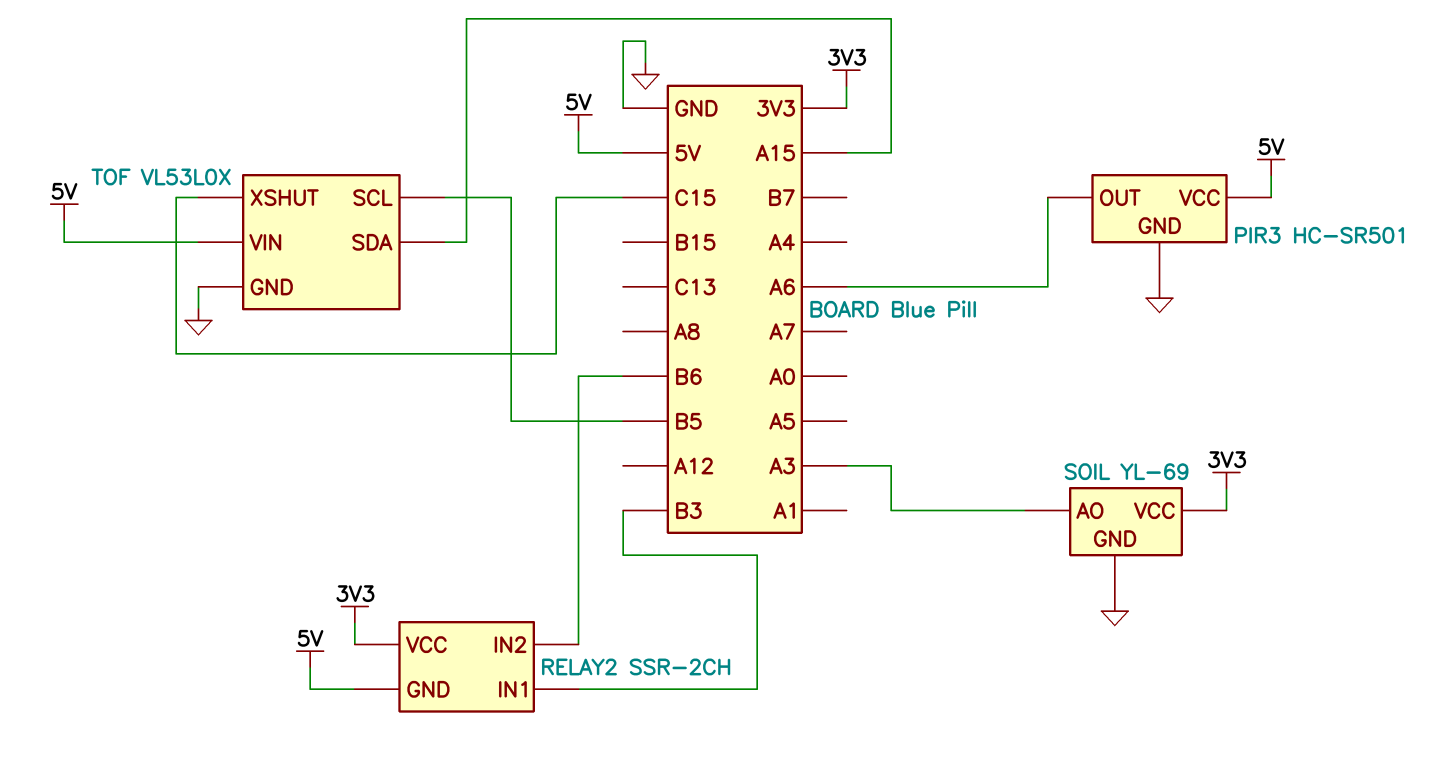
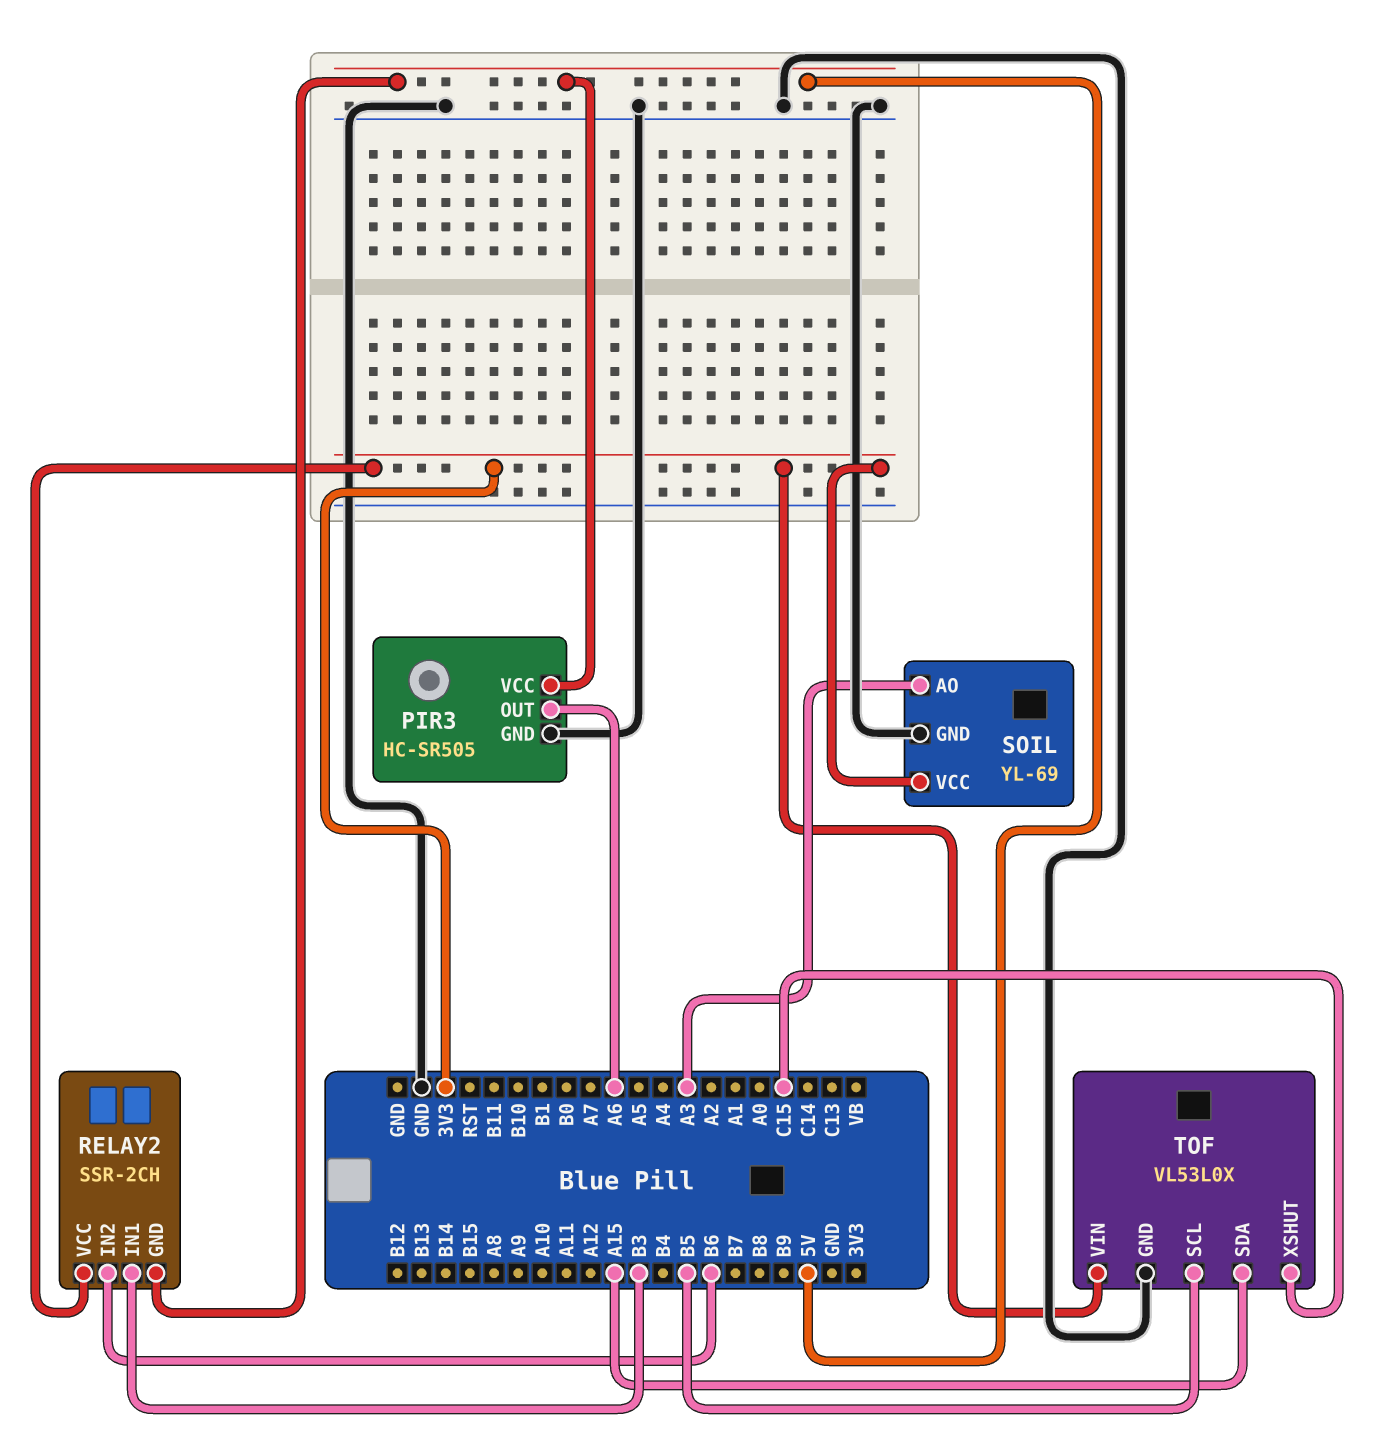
PIR3: HC-SR501 -> HC-SR505
TOF pin VIN: 5V -> 3V3

